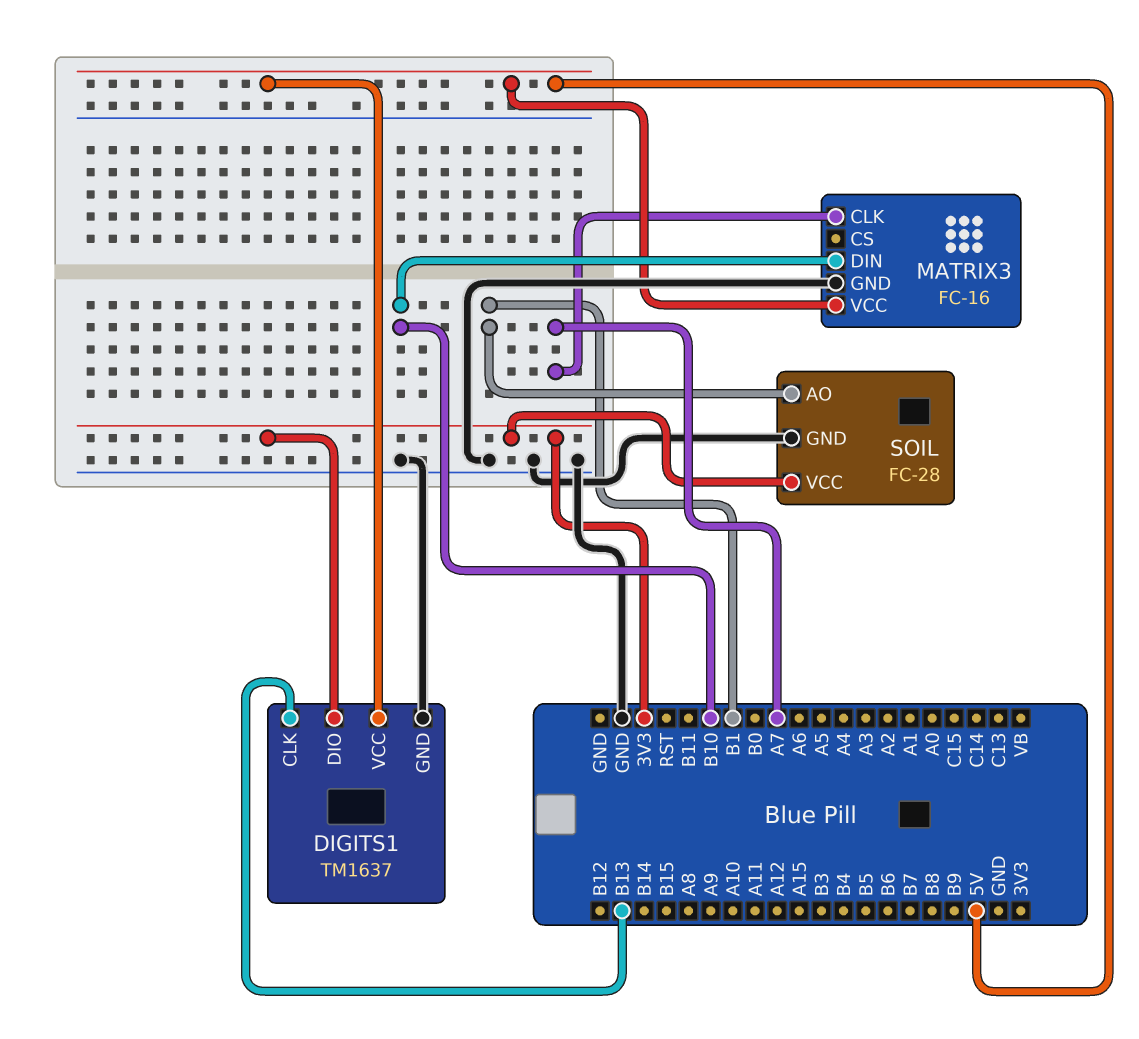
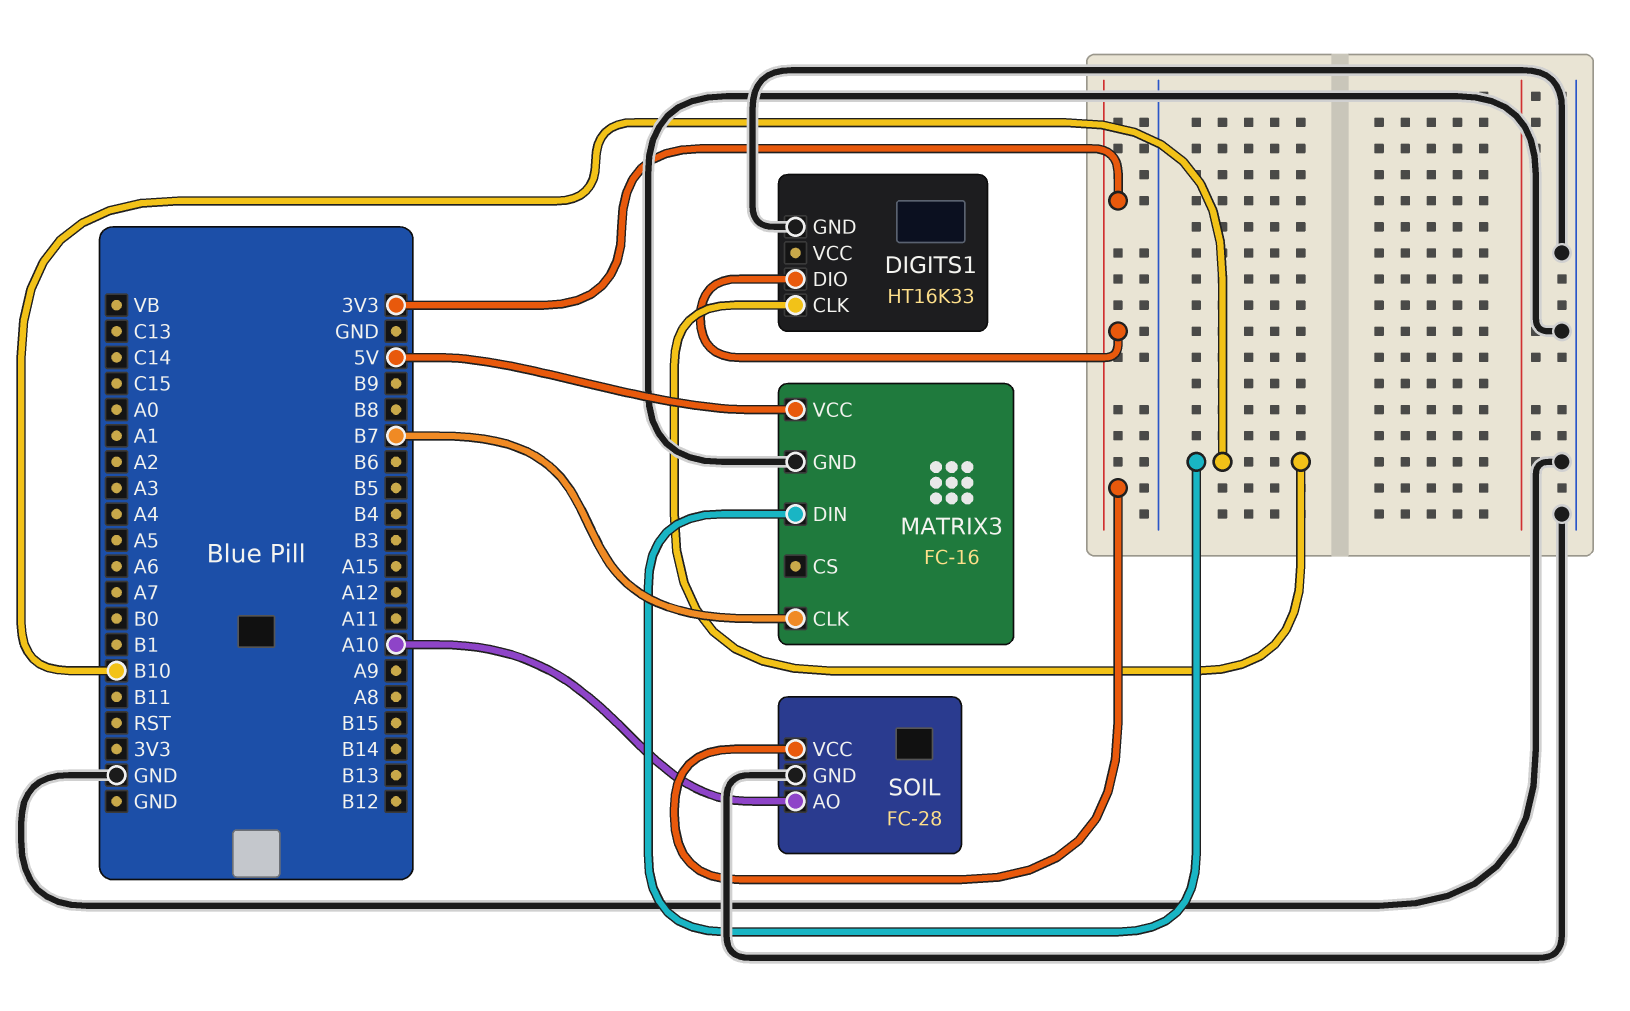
DIGITS1: TM1637 -> HT16K33
DIGITS1 pin CLK: B13 -> B10
DIGITS1 pin VCC: 5V -> none
MATRIX3 pin CLK: A7 -> B7
SOIL pin AO: B1 -> A10

